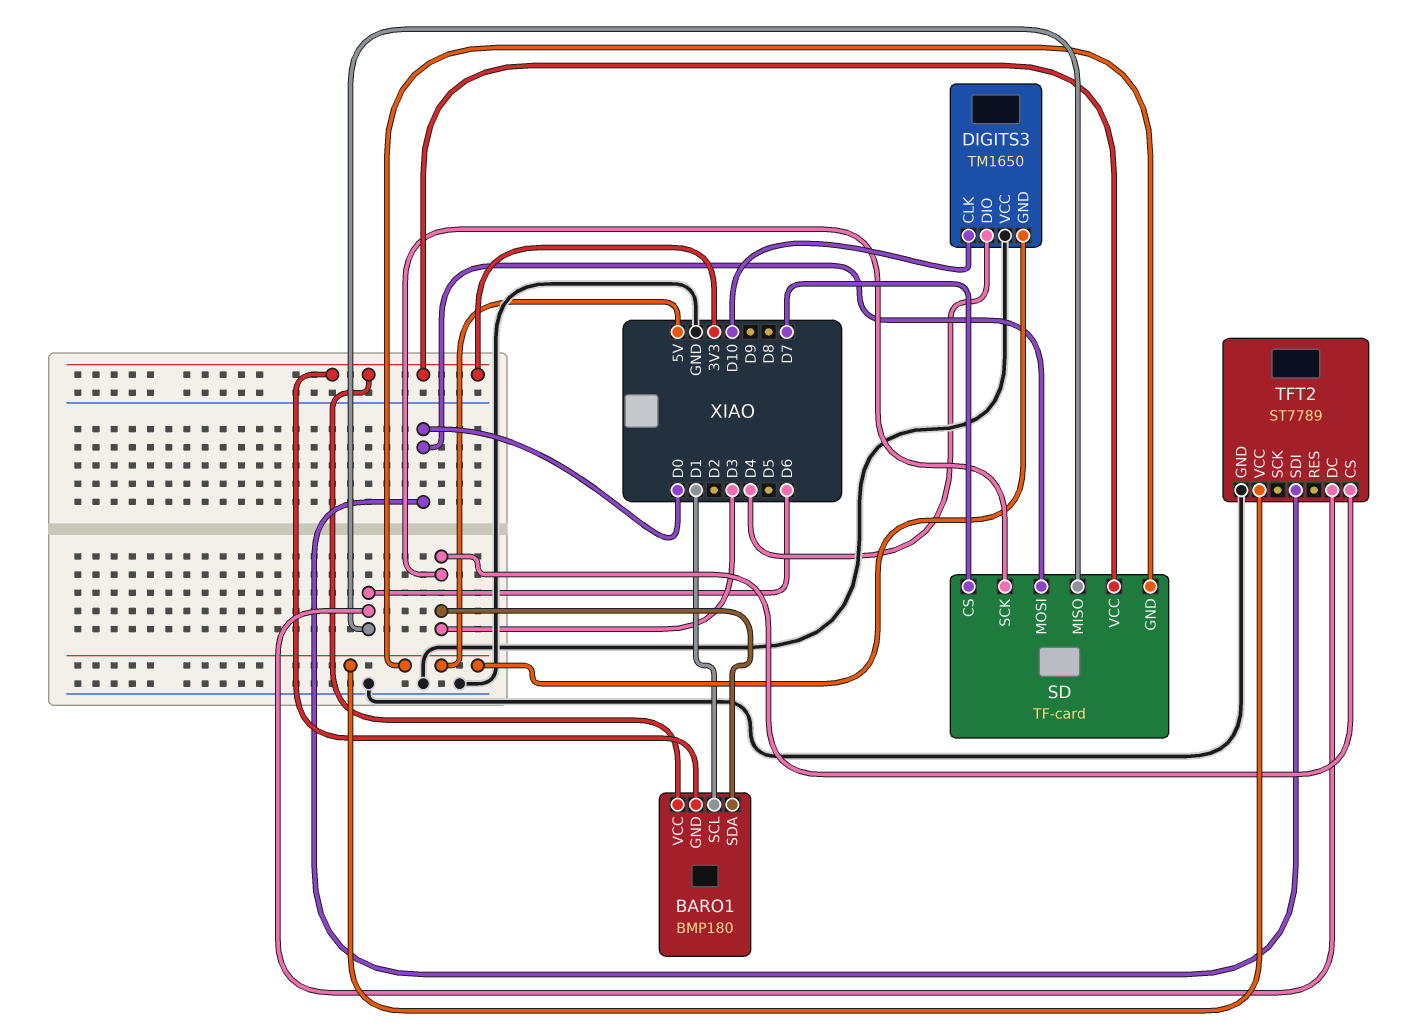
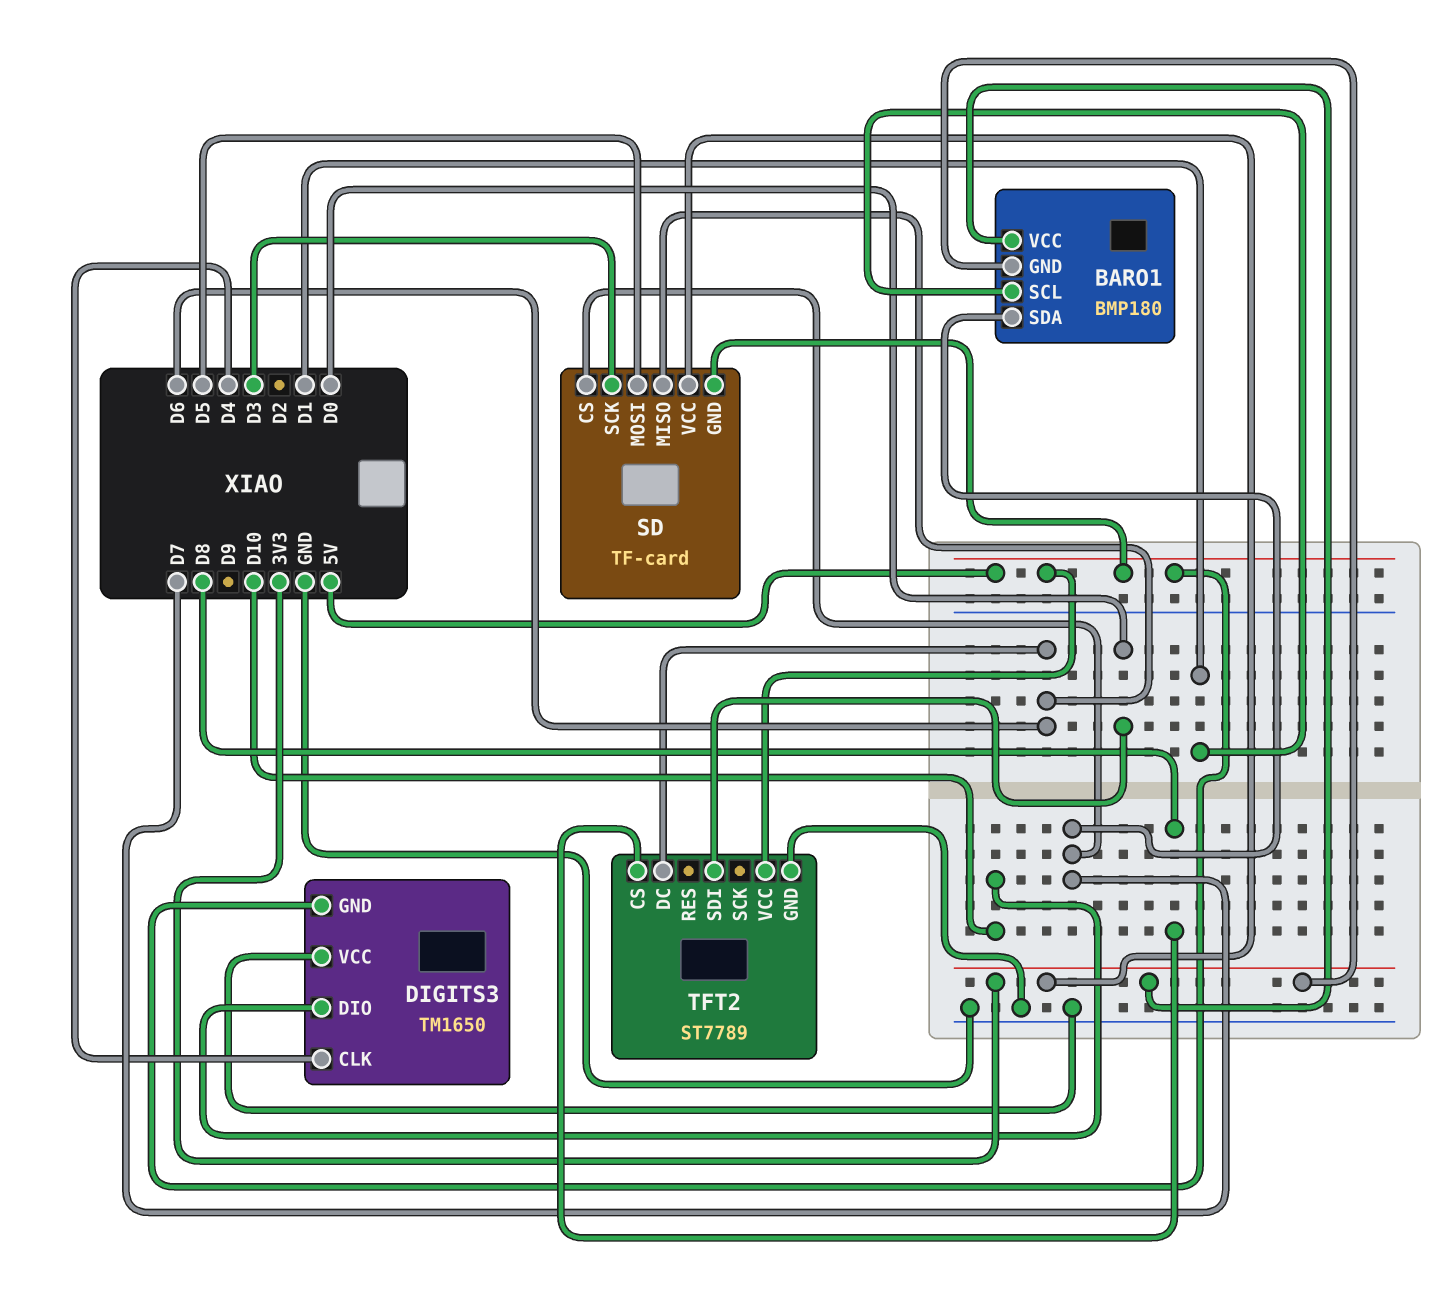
BARO1 pin SDA: D3 -> D7
DIGITS3 pin CLK: D10 -> D4
DIGITS3 pin DIO: D4 -> D10
SD pin MOSI: D0 -> D5
TFT2 pin CS: D3 -> D8

